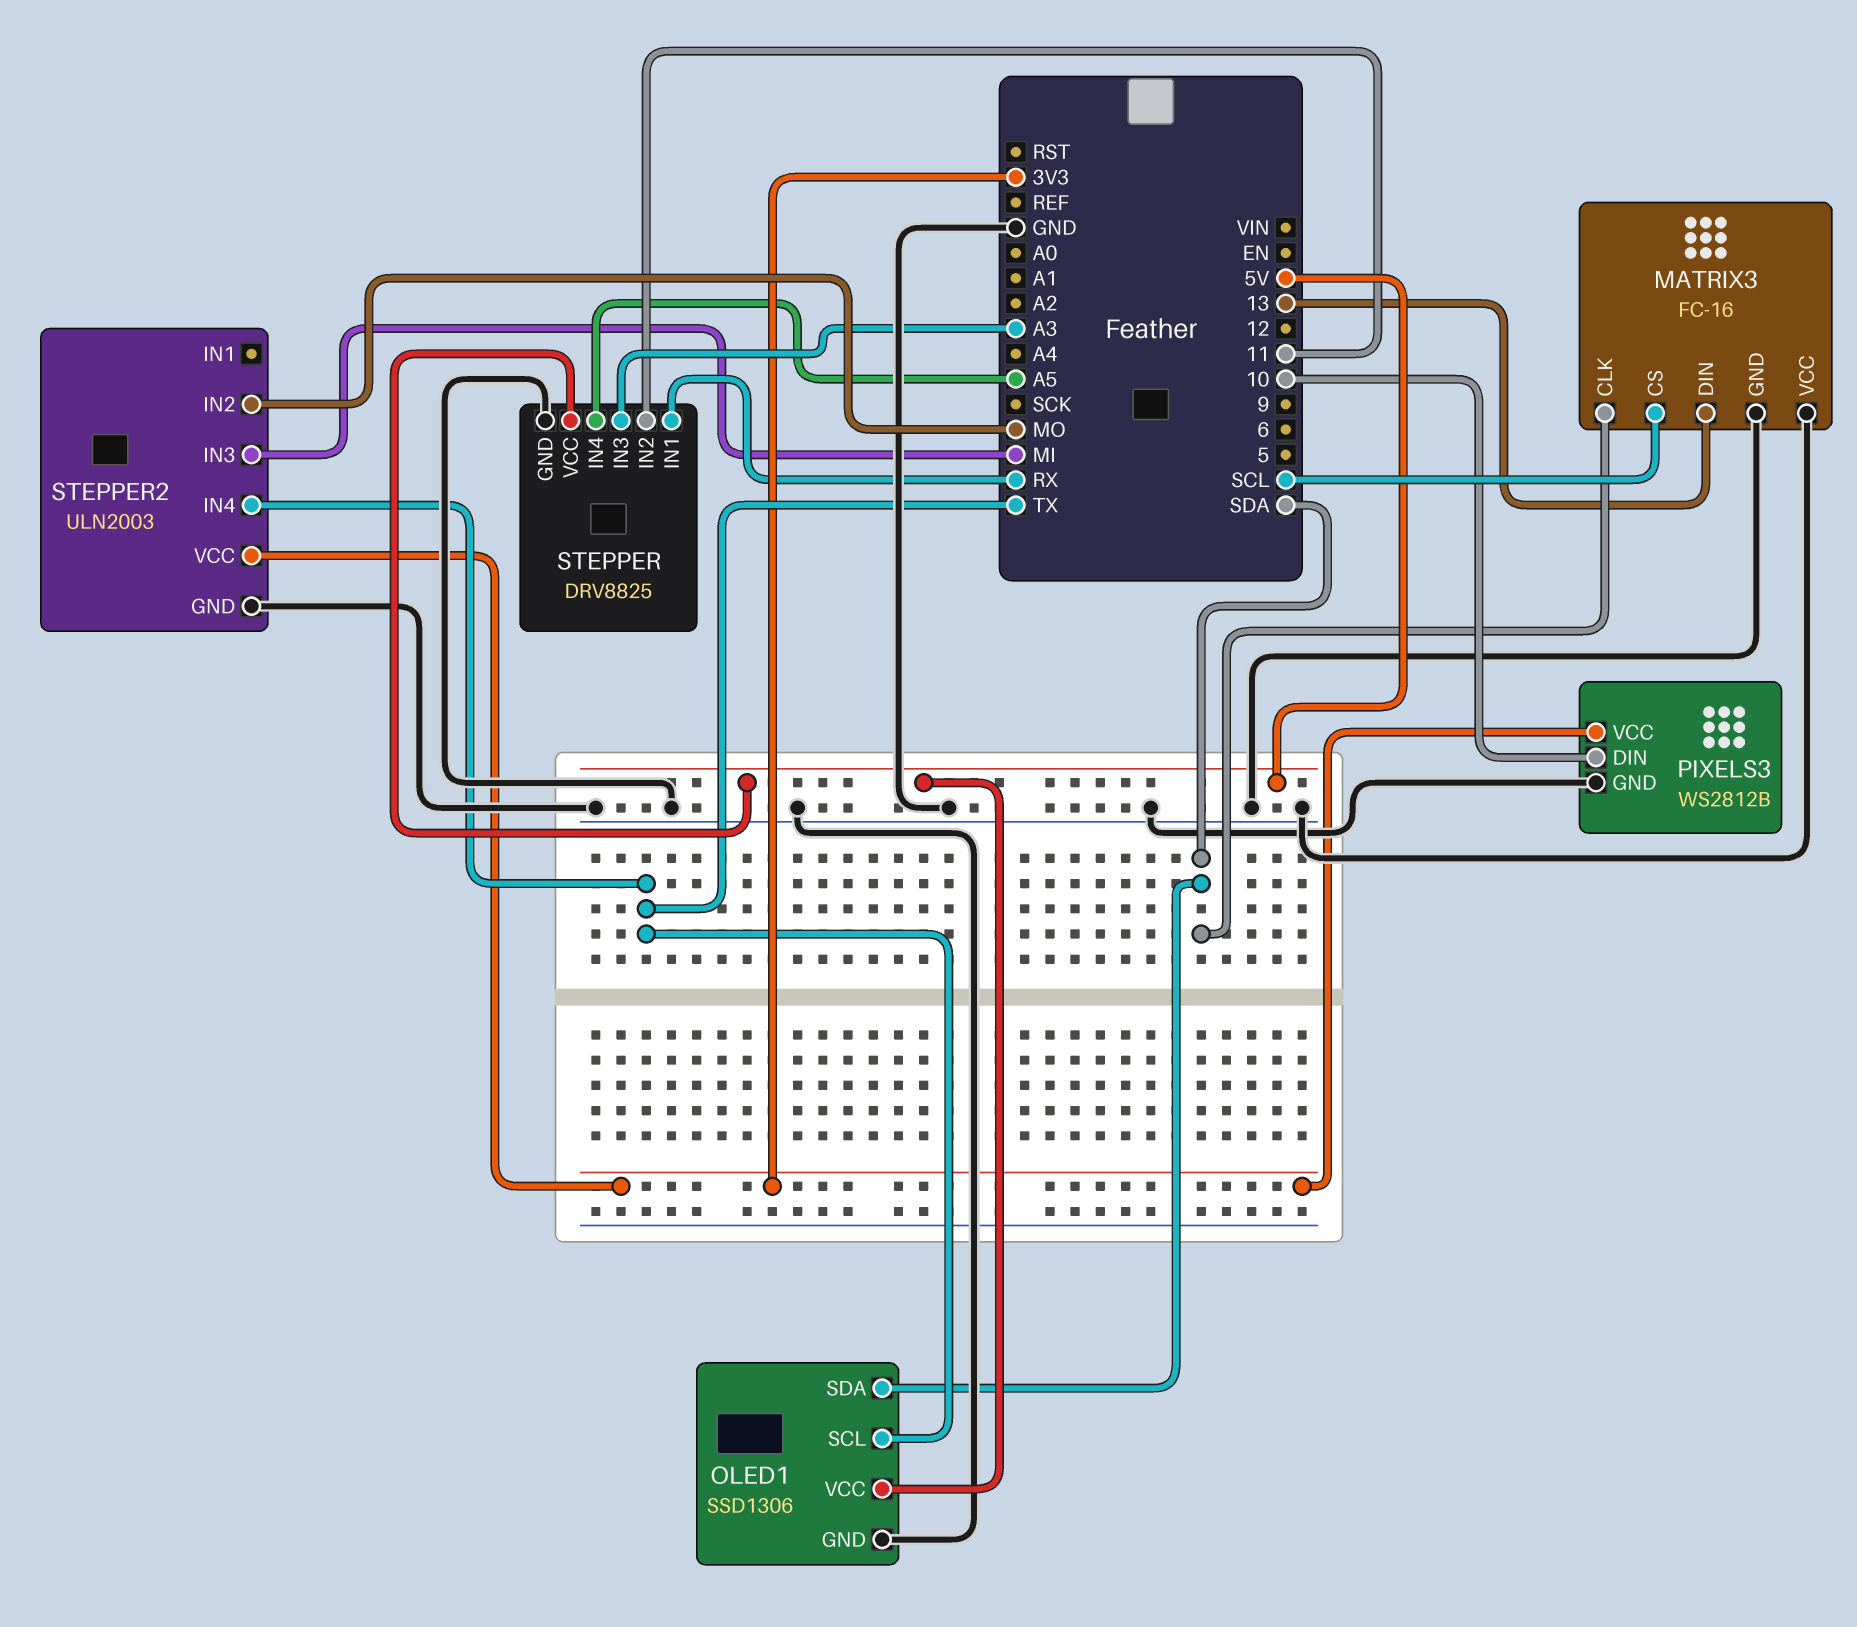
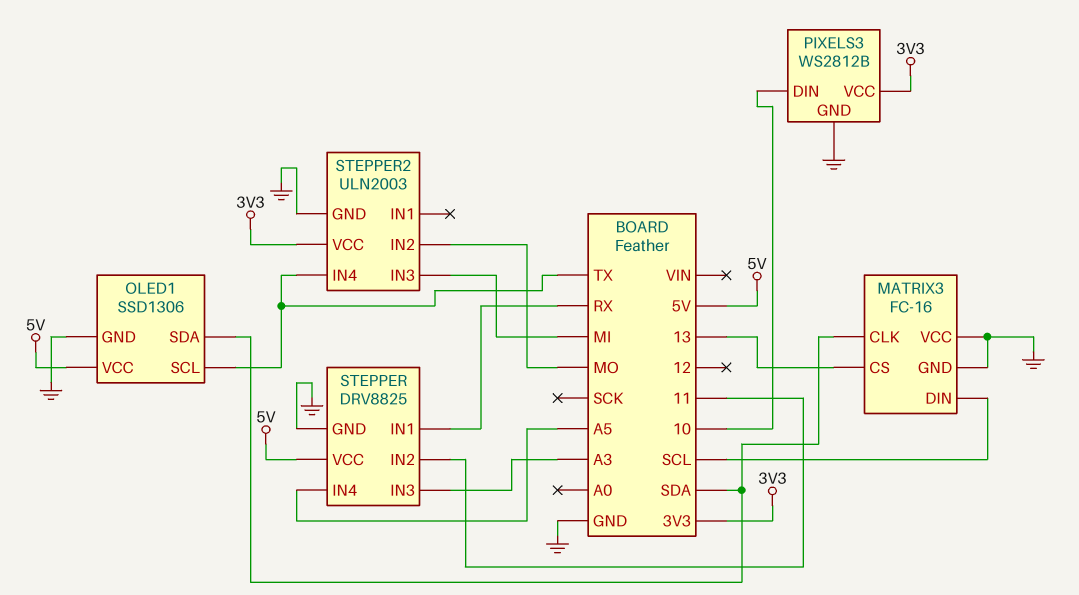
MATRIX3 pin CS: SCL -> 13
MATRIX3 pin DIN: 13 -> SCL

